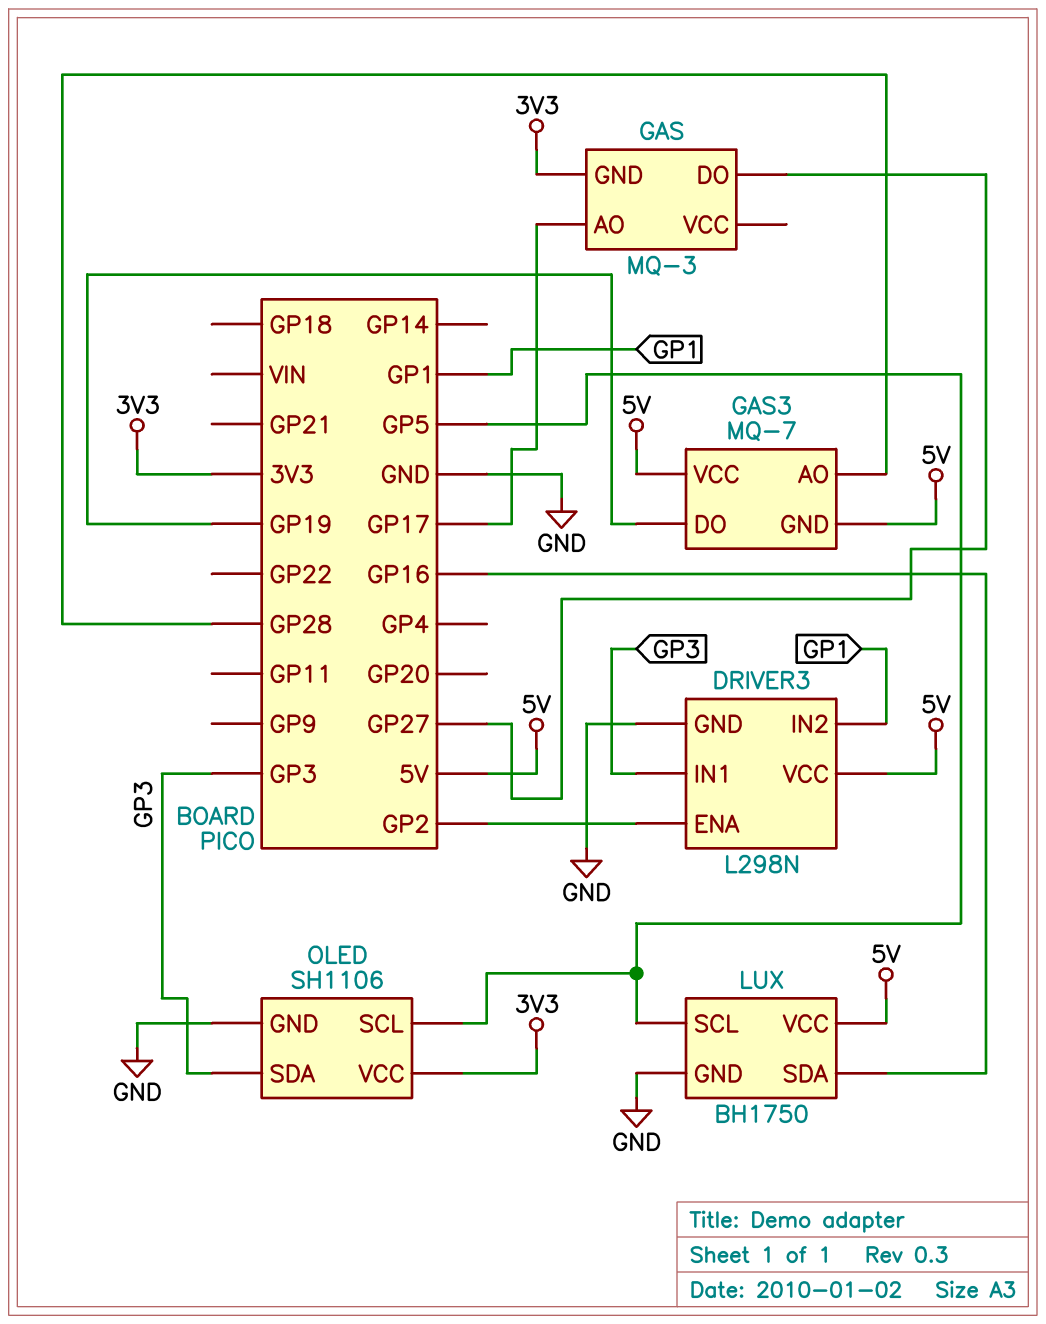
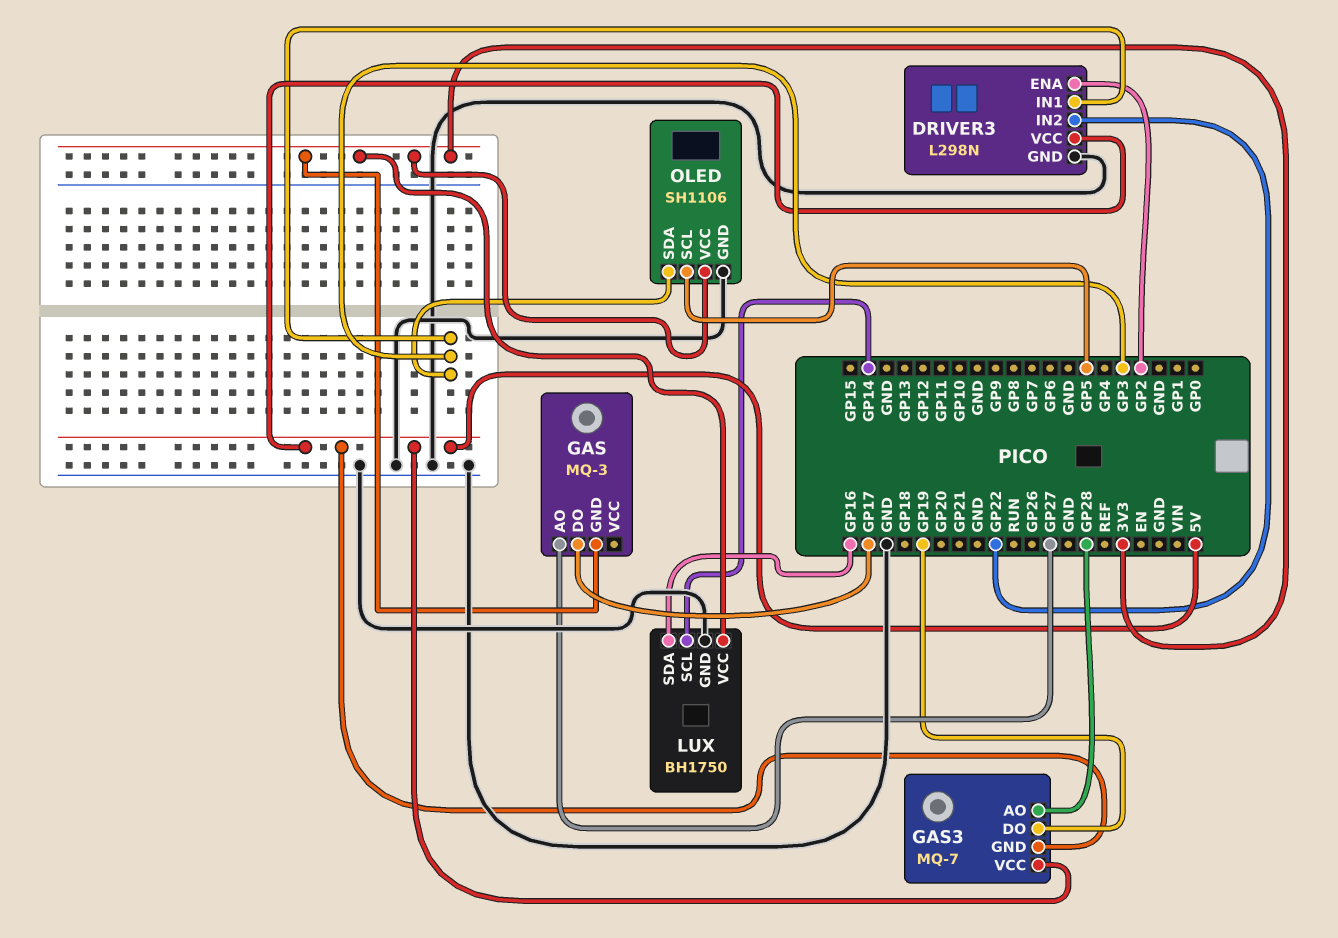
DRIVER3 pin IN2: GP1 -> GP22
GAS pin AO: GP17 -> GP27
GAS pin DO: GP27 -> GP17
LUX pin SCL: GP5 -> GP14
LUX pin VCC: 5V -> 3V3

